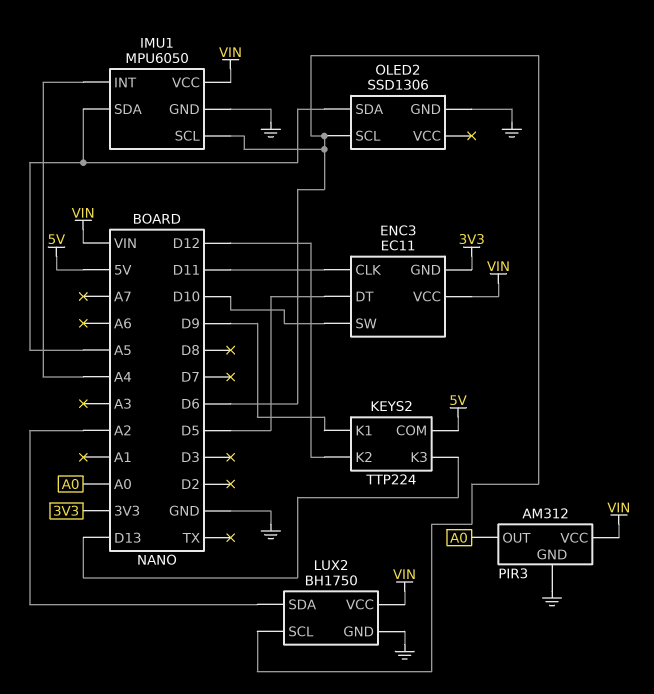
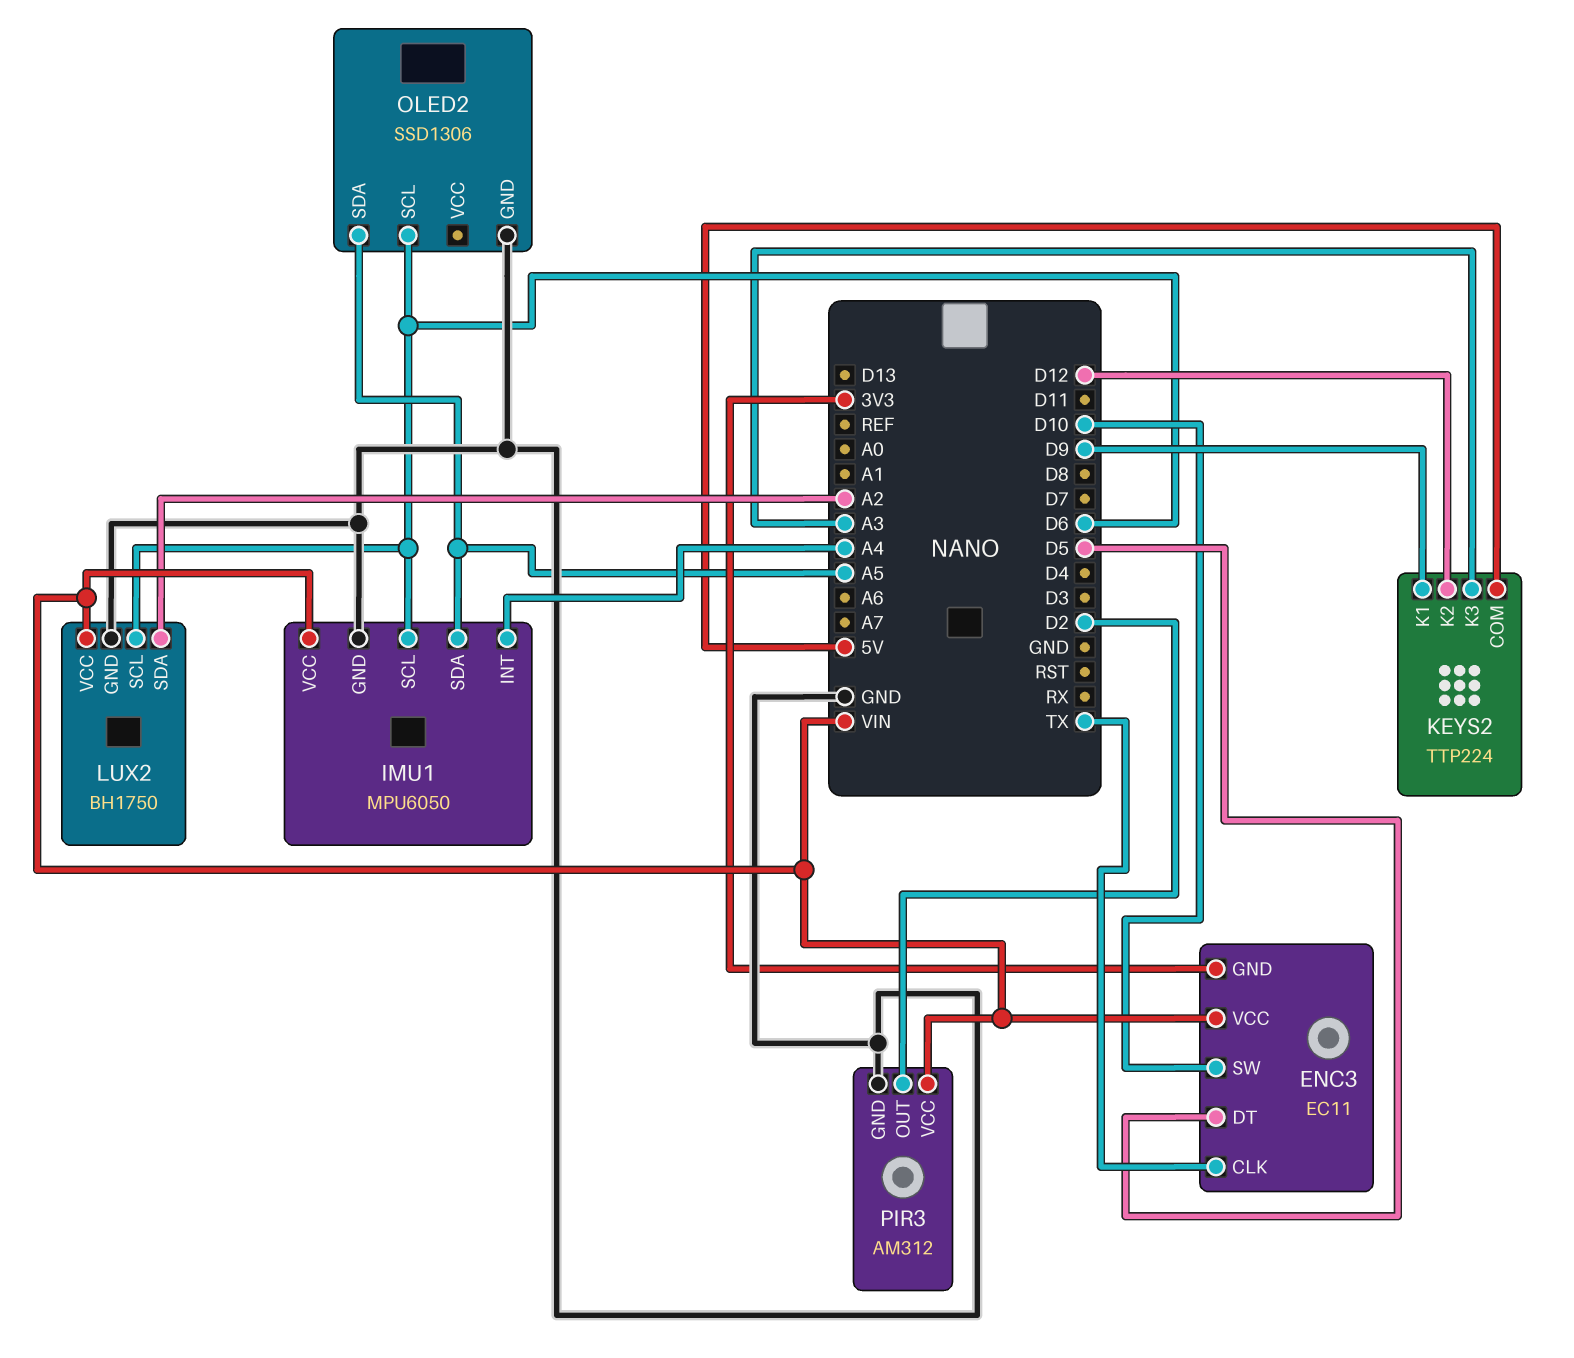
ENC3 pin CLK: D11 -> TX
KEYS2 pin K3: D13 -> A3
PIR3 pin OUT: A0 -> D2

